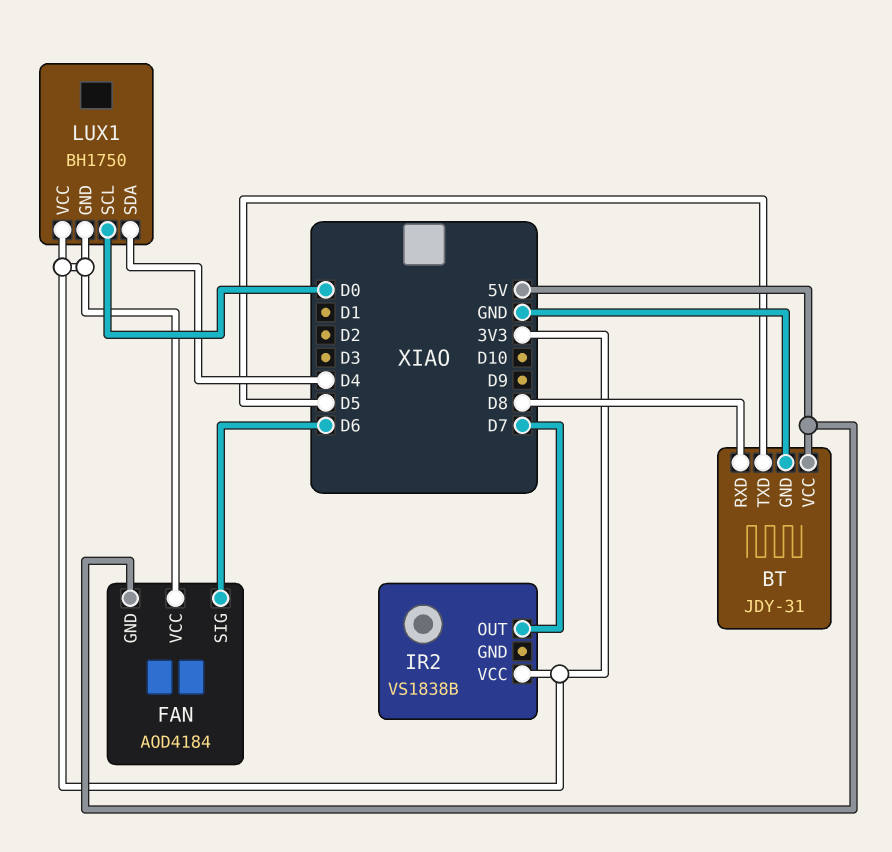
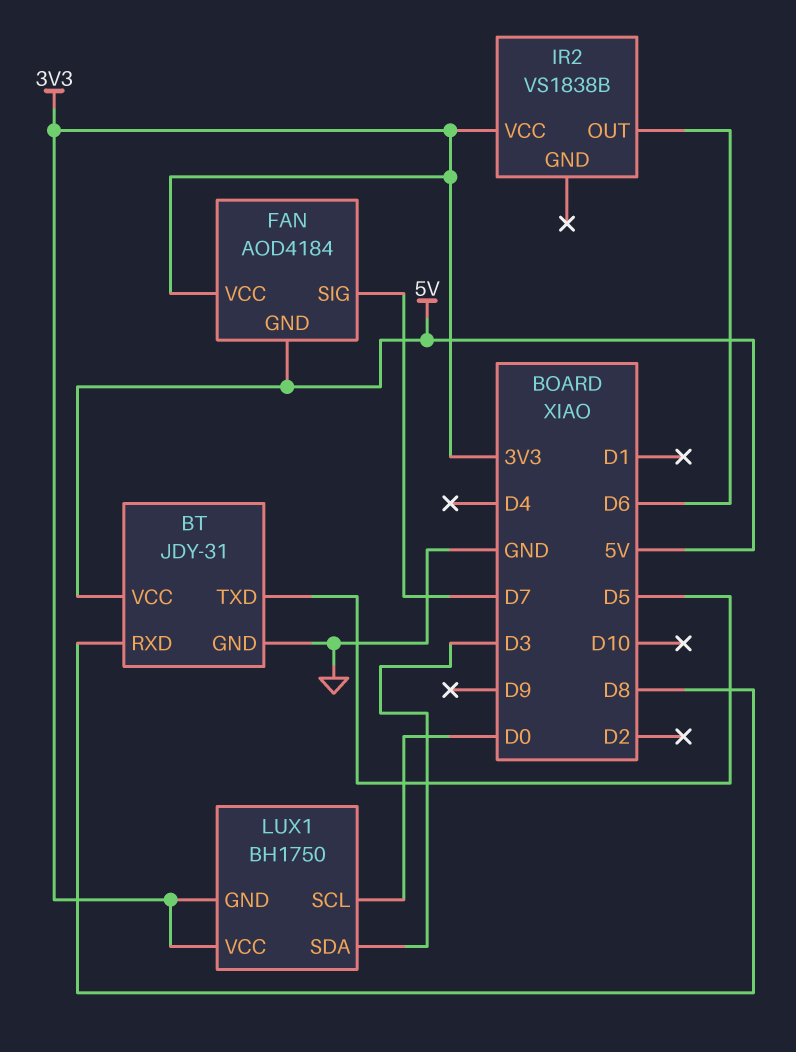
FAN pin SIG: D6 -> D7
IR2 pin OUT: D7 -> D6
LUX1 pin SDA: D4 -> D3

